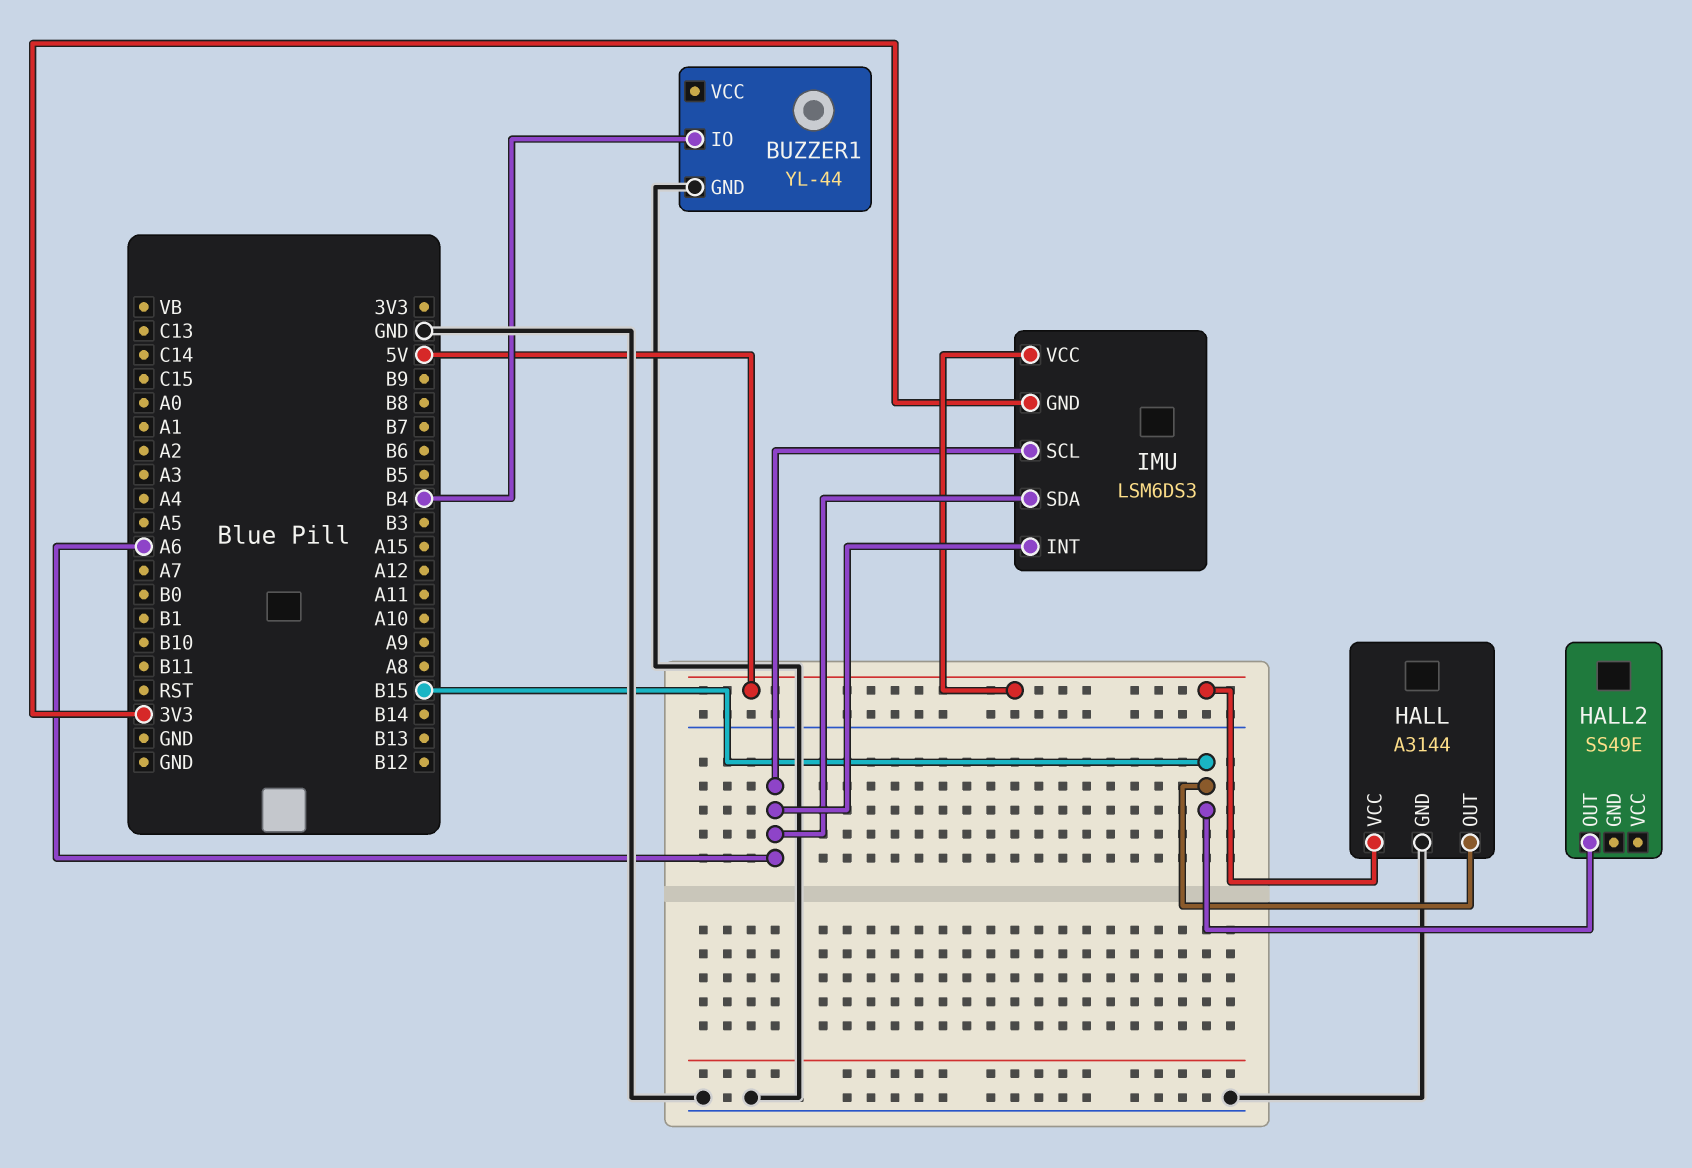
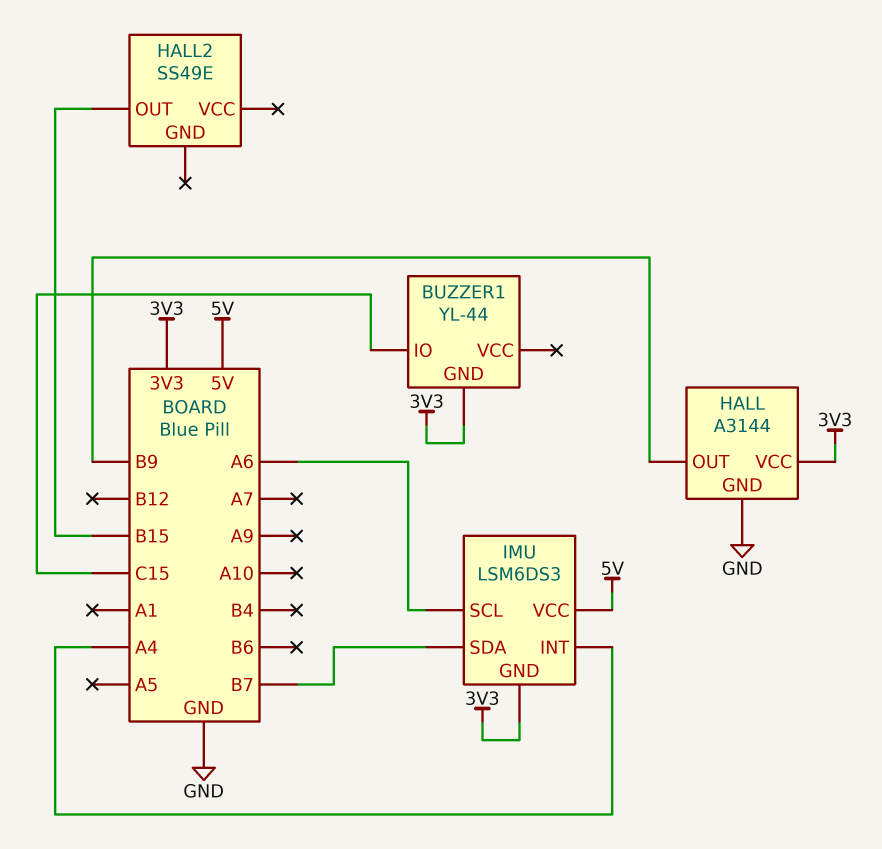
BUZZER1 pin GND: GND -> 3V3
BUZZER1 pin IO: B4 -> C15
HALL pin OUT: B15 -> B9
HALL pin VCC: 5V -> 3V3
IMU pin INT: A6 -> A4
IMU pin SDA: A6 -> B7

